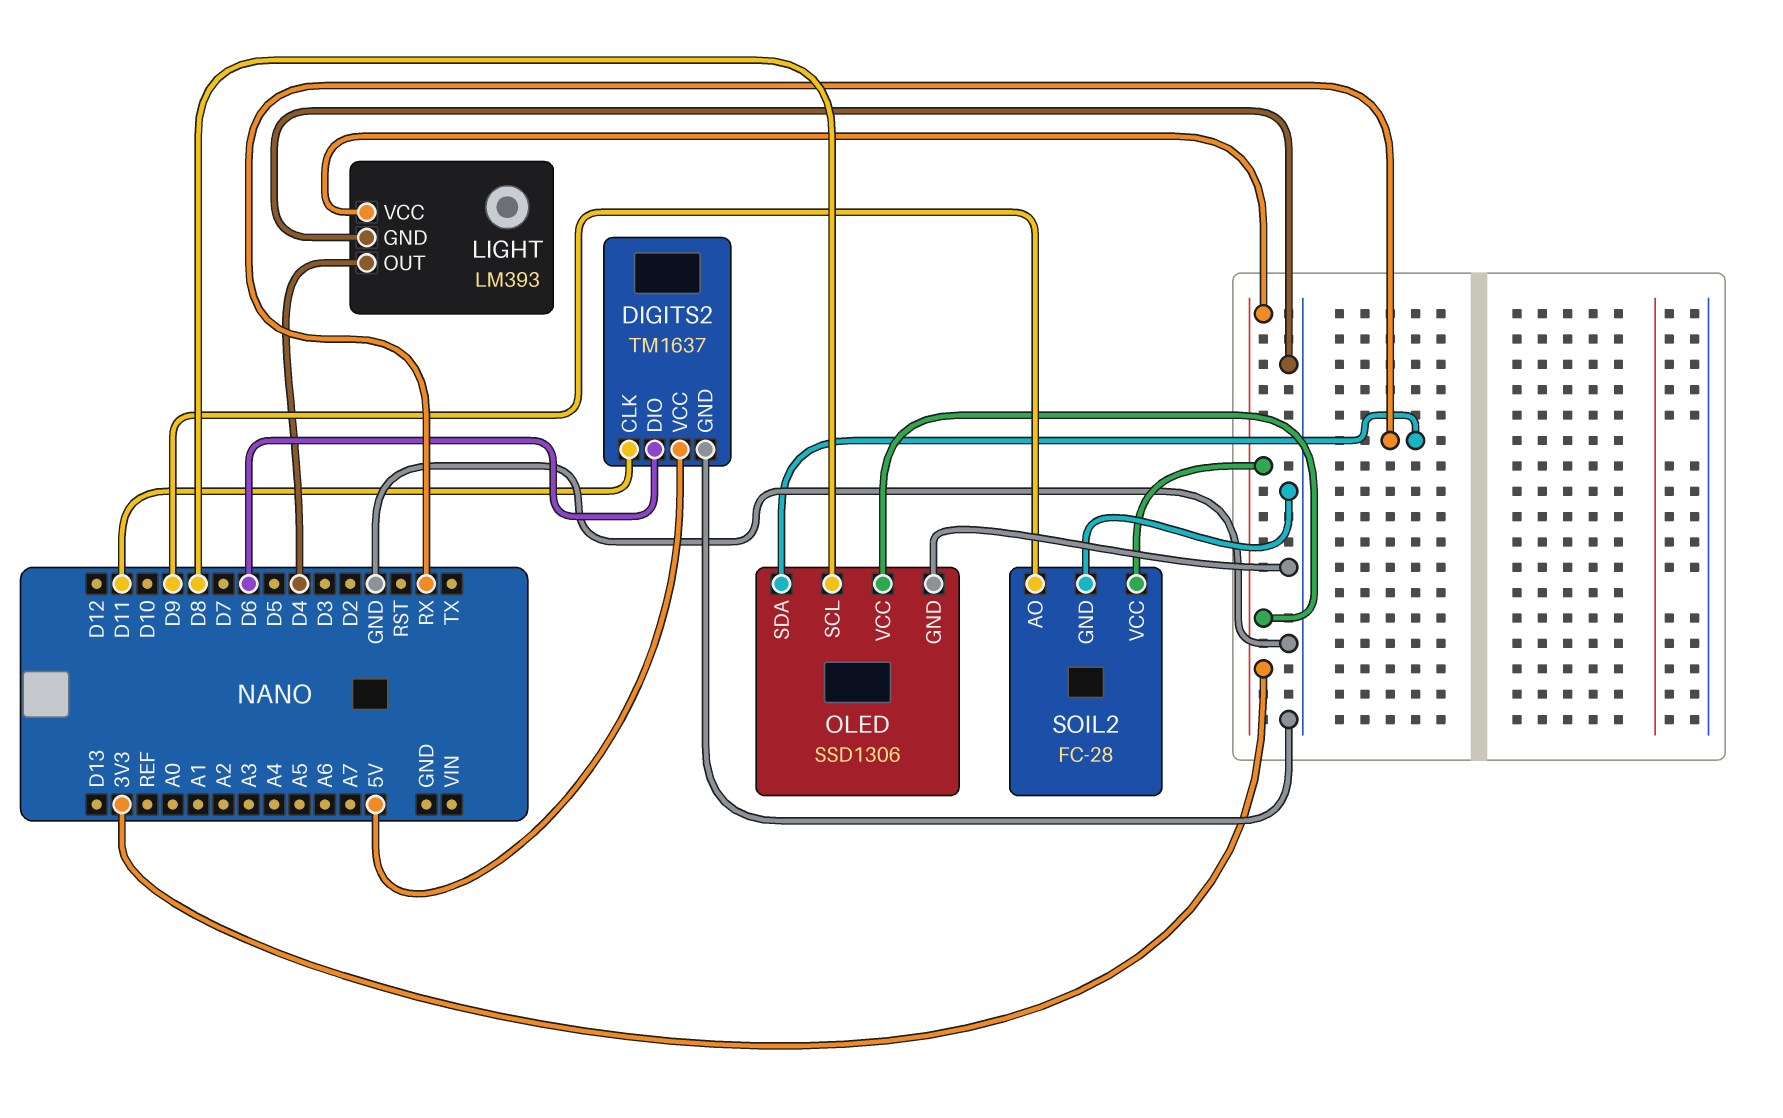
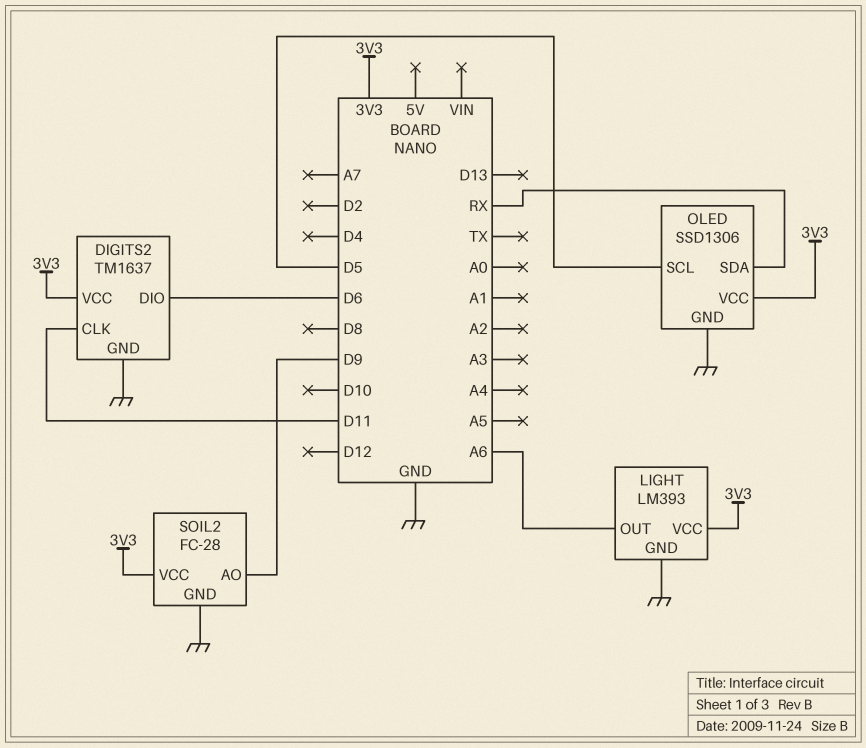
DIGITS2 pin VCC: 5V -> 3V3
LIGHT pin OUT: D4 -> A6
OLED pin SCL: D8 -> D5

